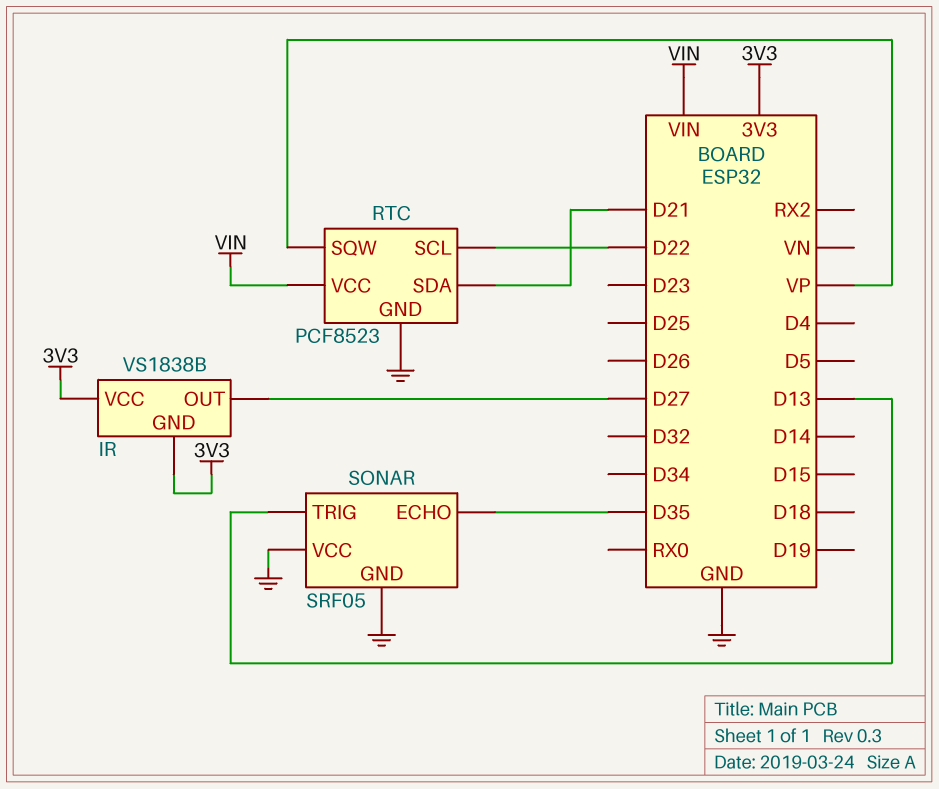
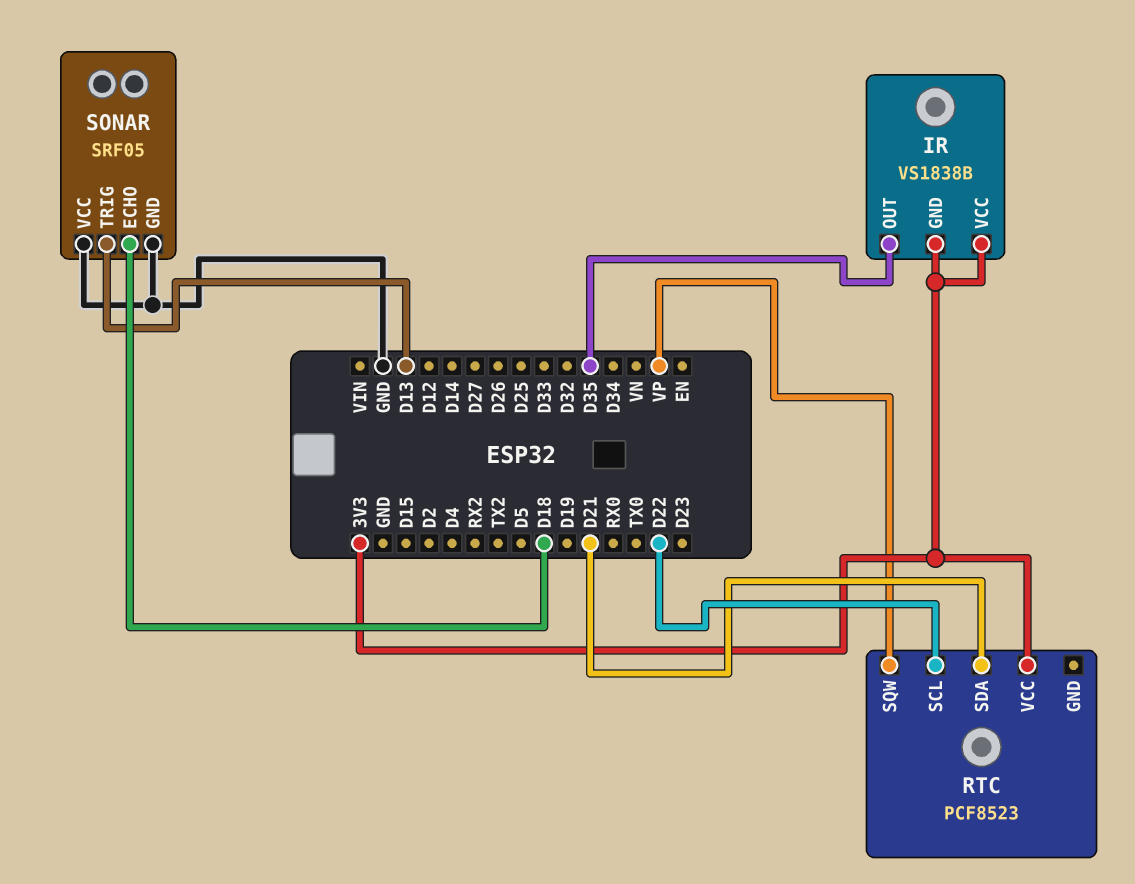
IR pin OUT: D27 -> D35
RTC pin GND: GND -> none
RTC pin VCC: VIN -> 3V3
SONAR pin ECHO: D35 -> D18

